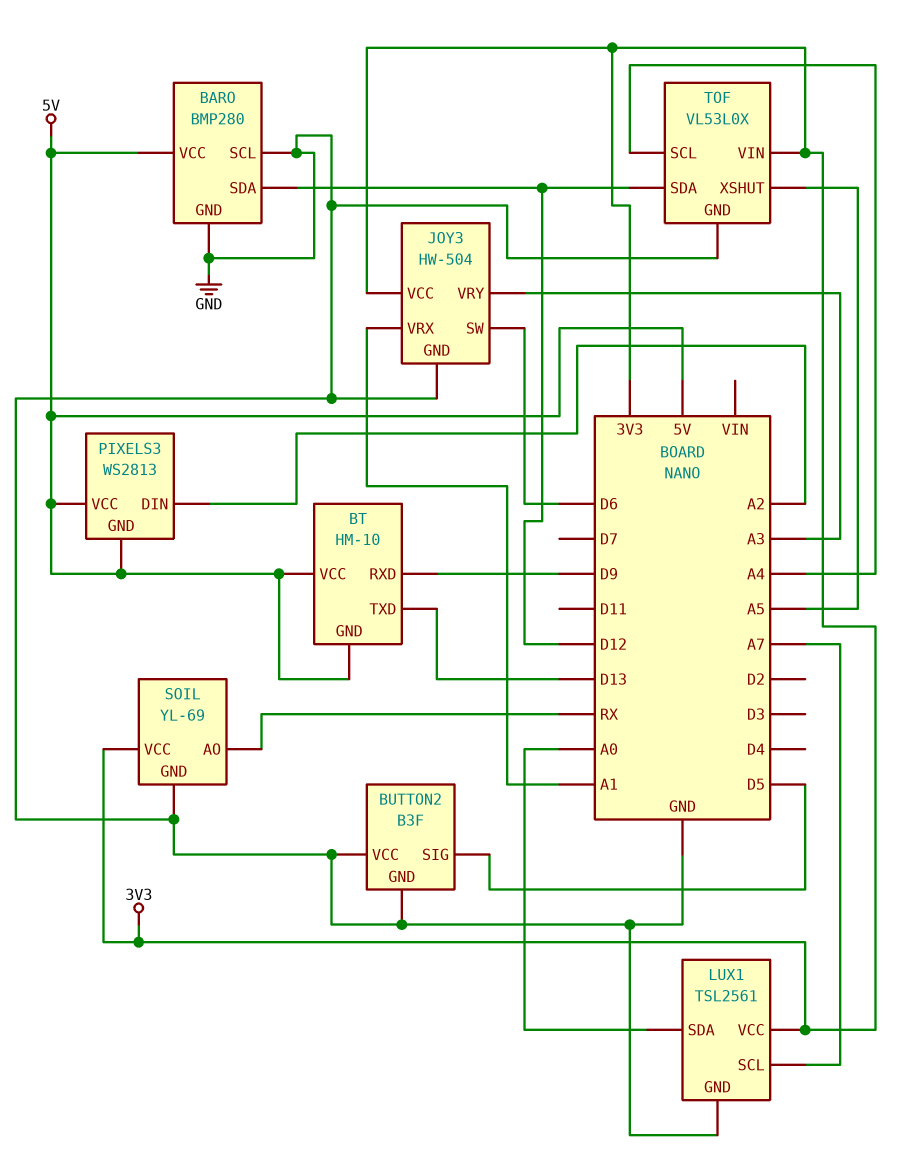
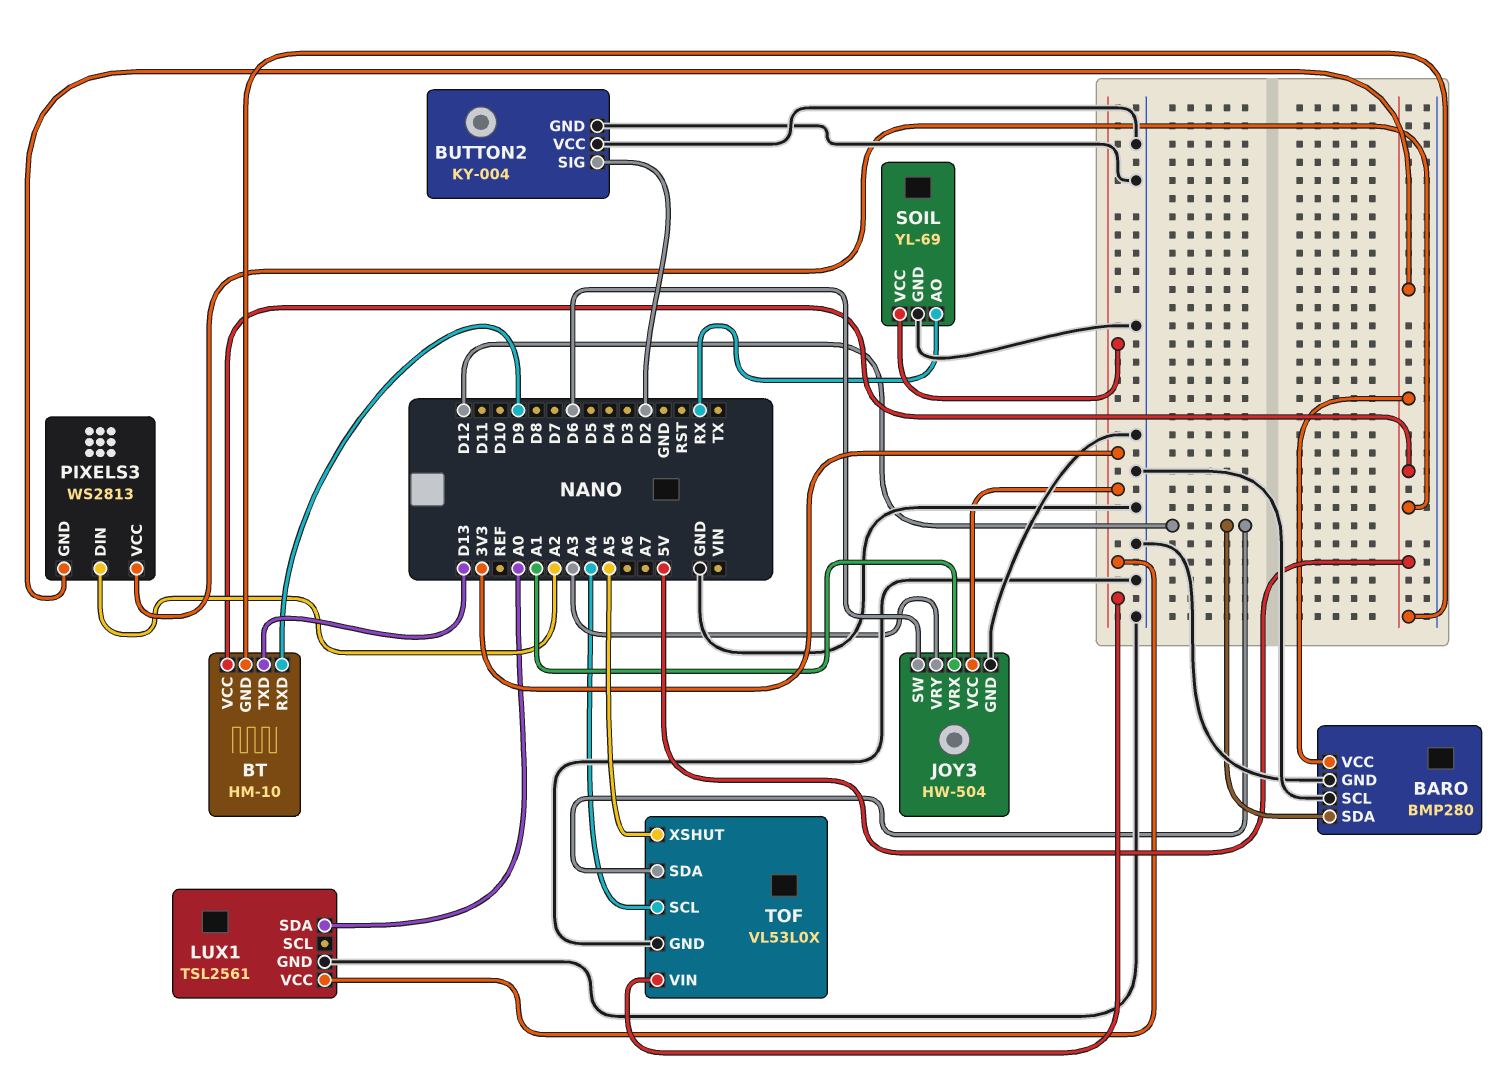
BUTTON2: B3F -> KY-004
BUTTON2 pin SIG: D5 -> D2
LUX1 pin SCL: A7 -> none

